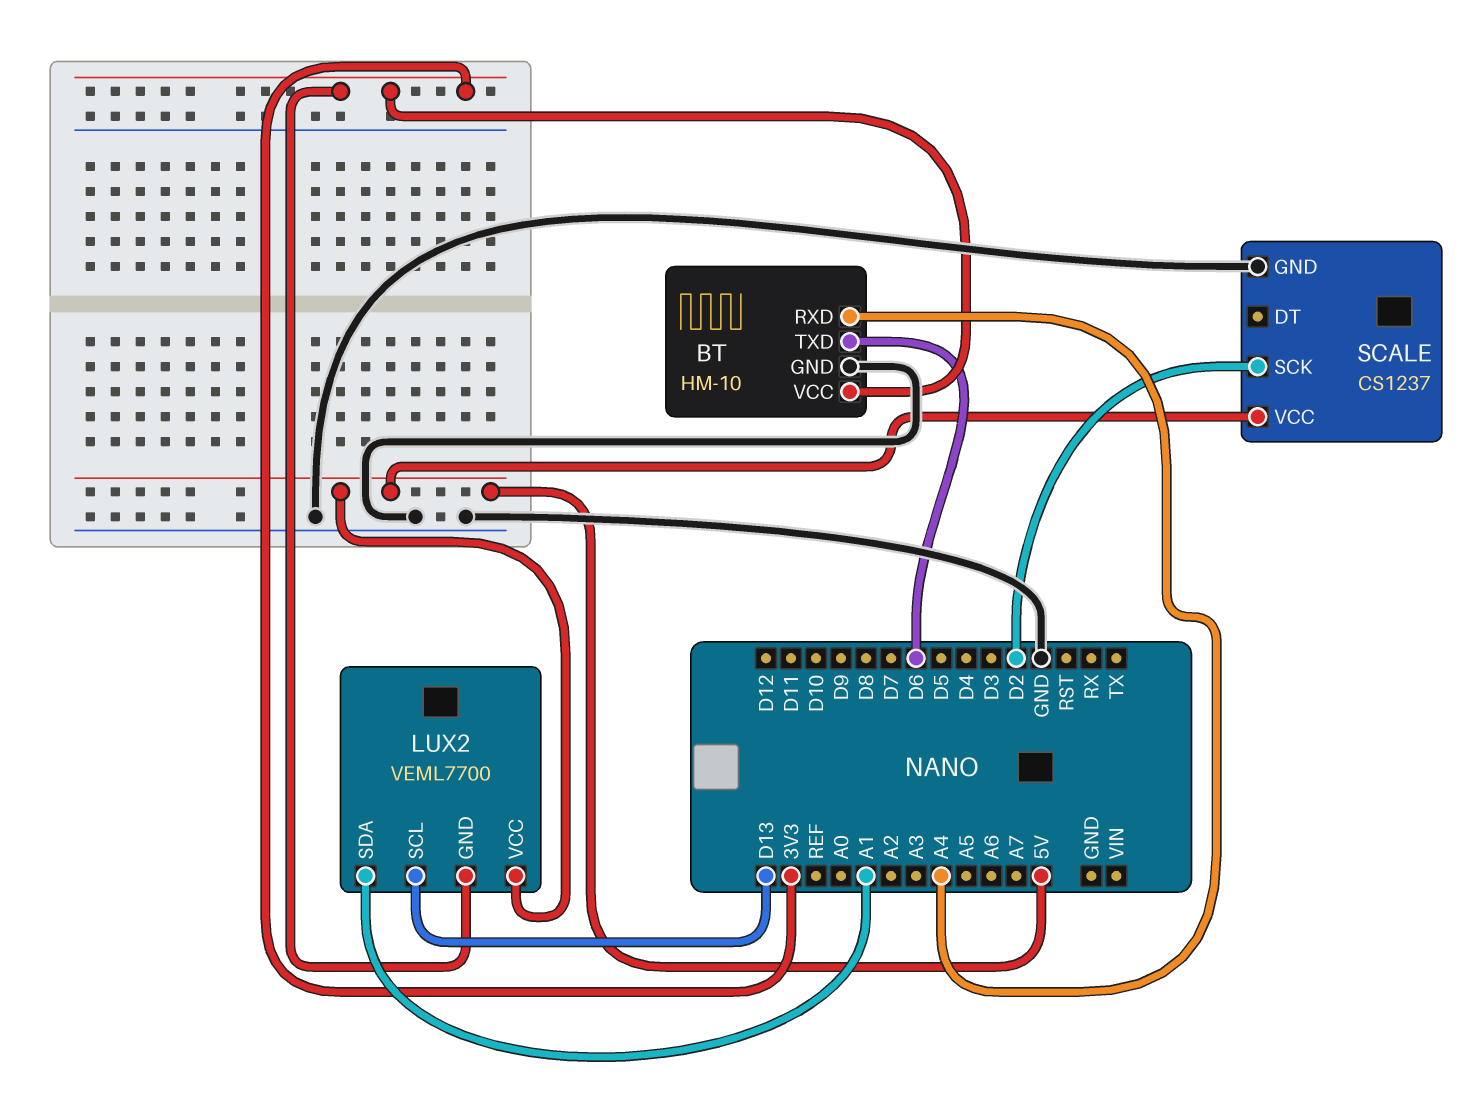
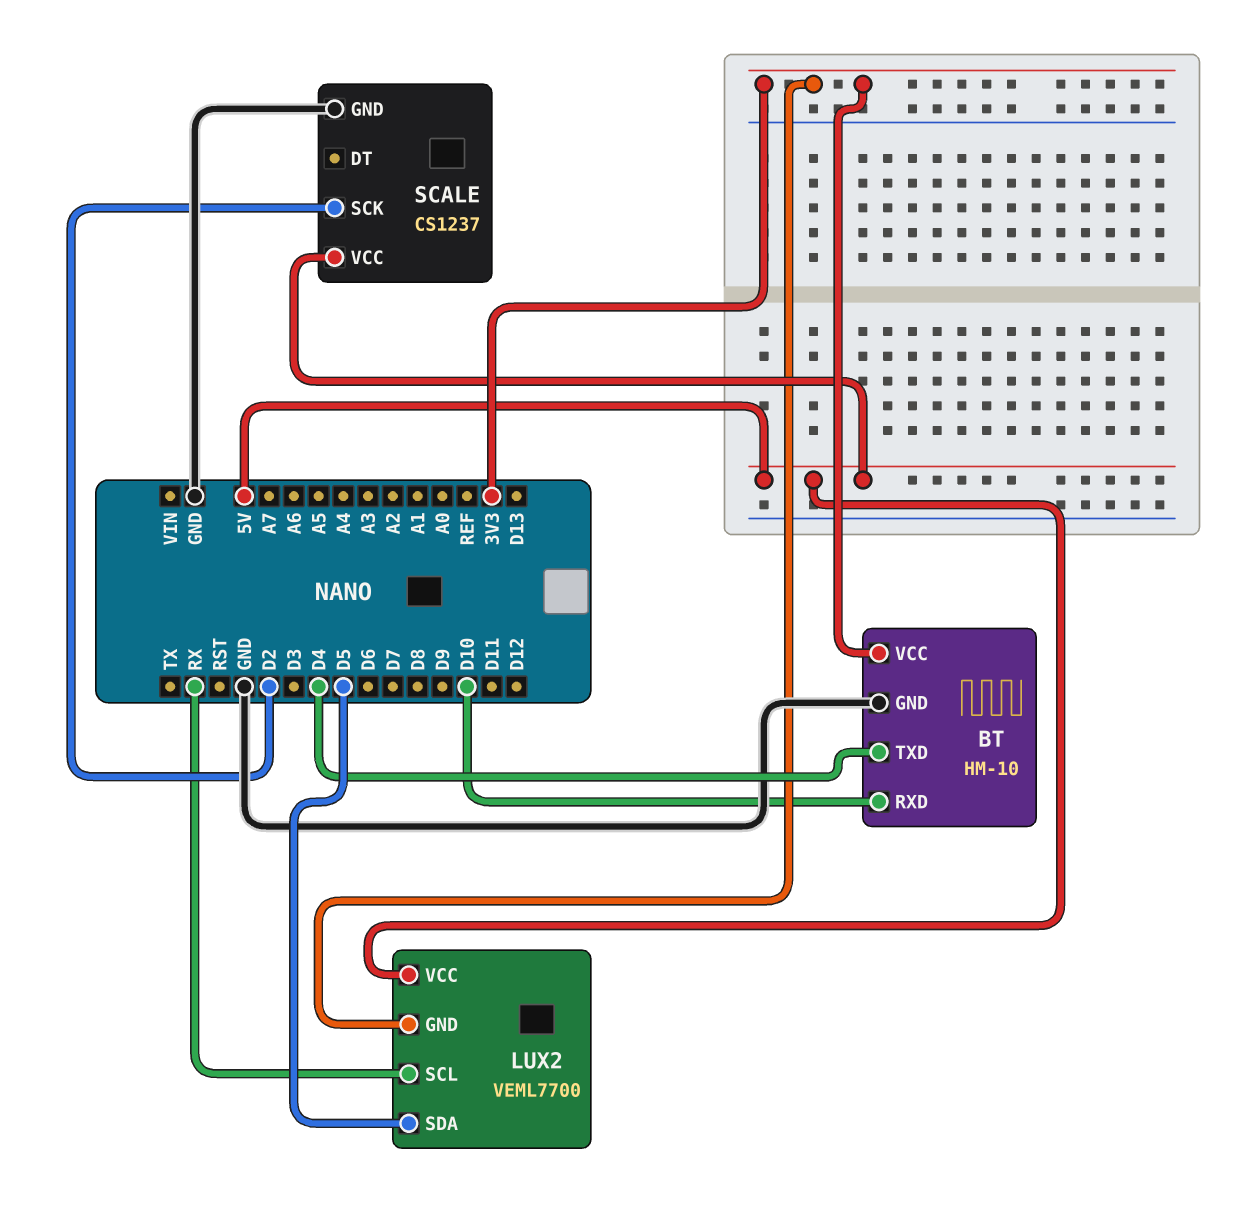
BT pin RXD: A4 -> D10
BT pin TXD: D6 -> D4
LUX2 pin SCL: D13 -> RX
LUX2 pin SDA: A1 -> D5

